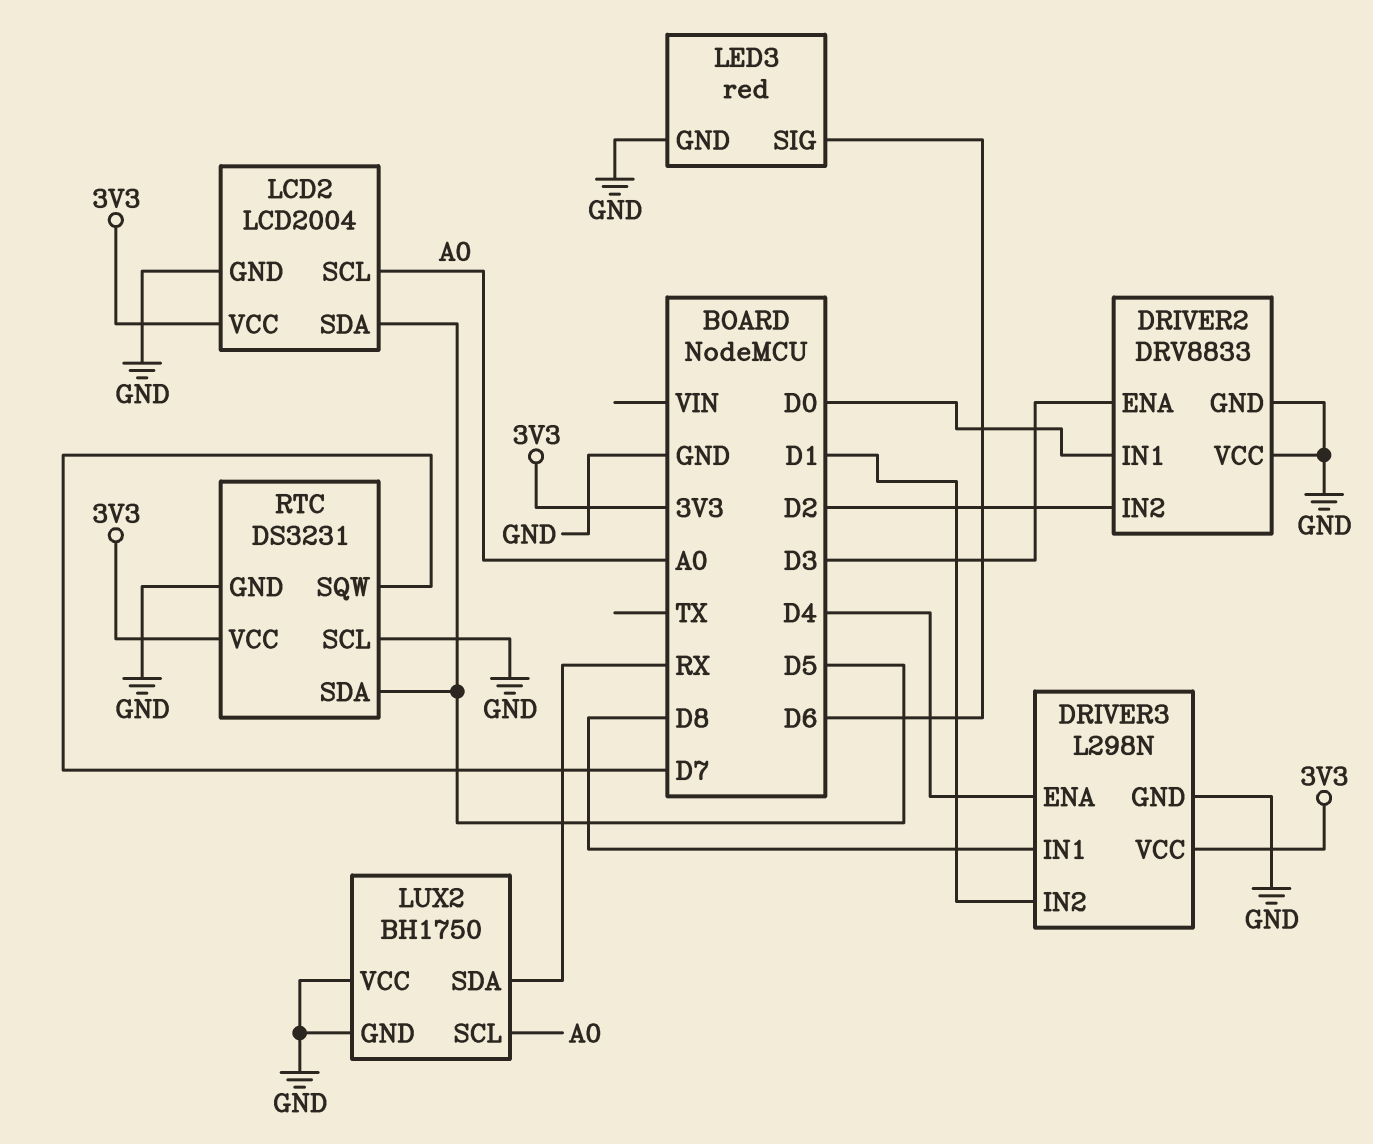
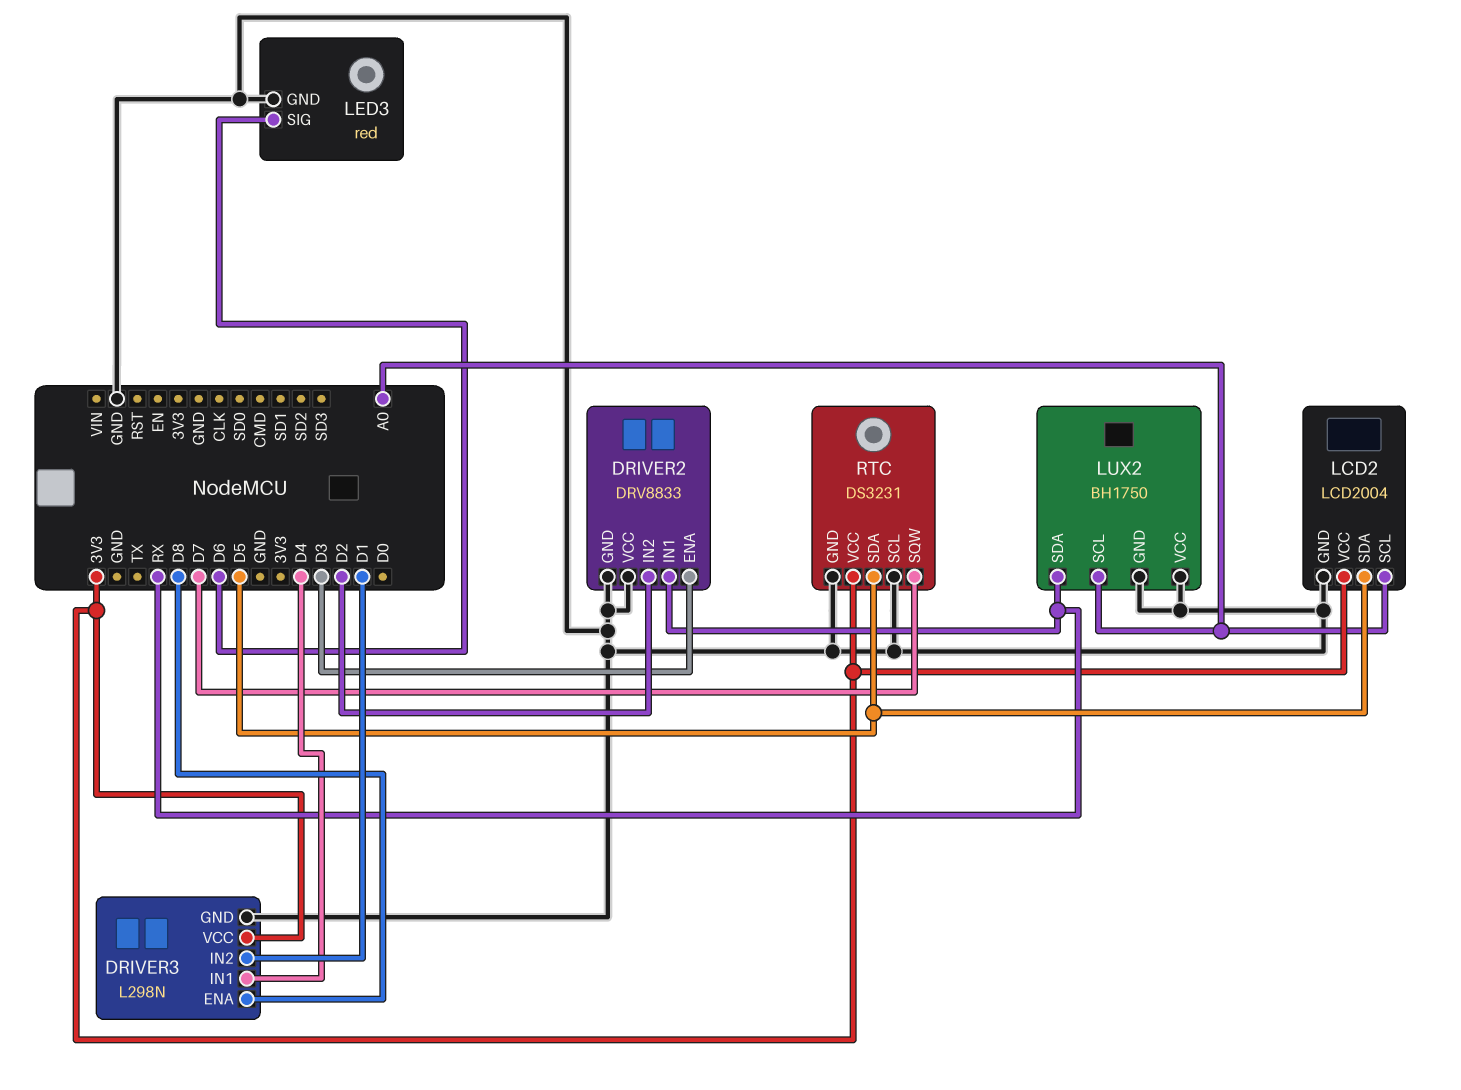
DRIVER2 pin IN1: D0 -> RX
DRIVER3 pin ENA: D4 -> D8
DRIVER3 pin IN1: D8 -> D4

